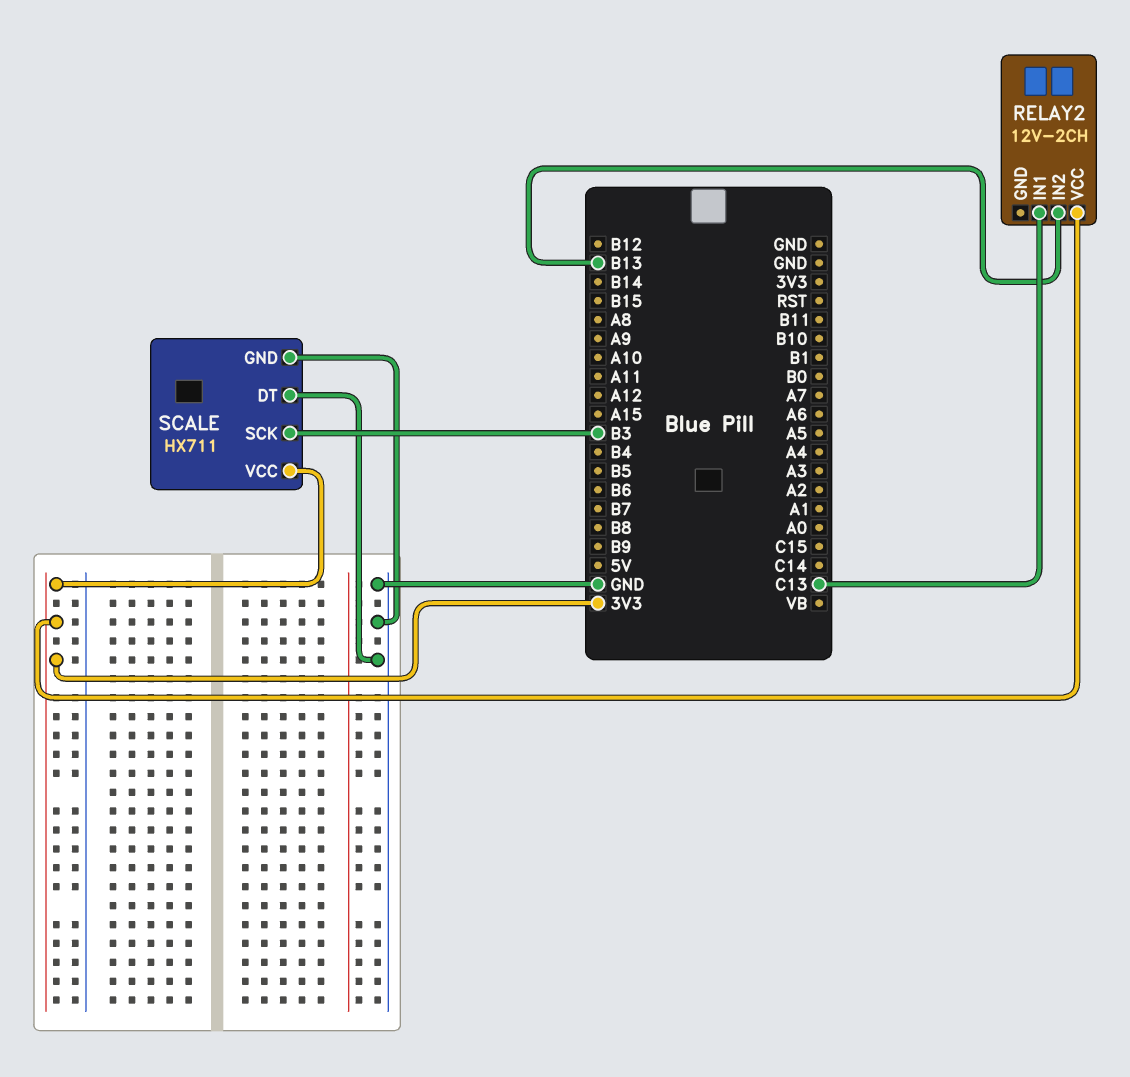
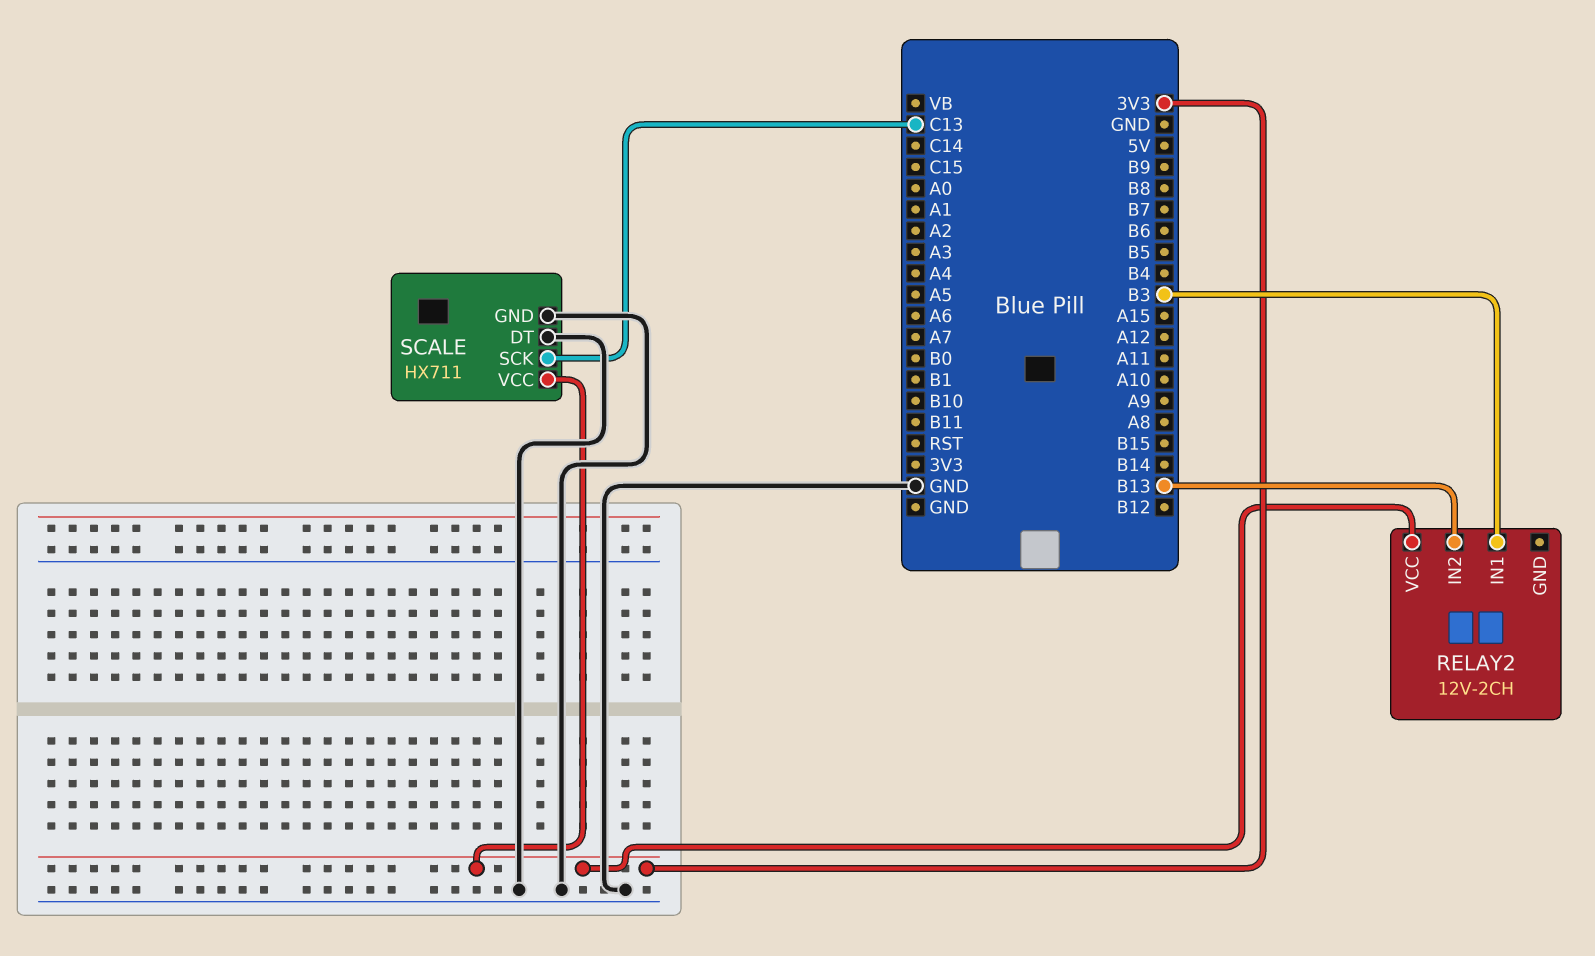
RELAY2 pin IN1: C13 -> B3
SCALE pin SCK: B3 -> C13

